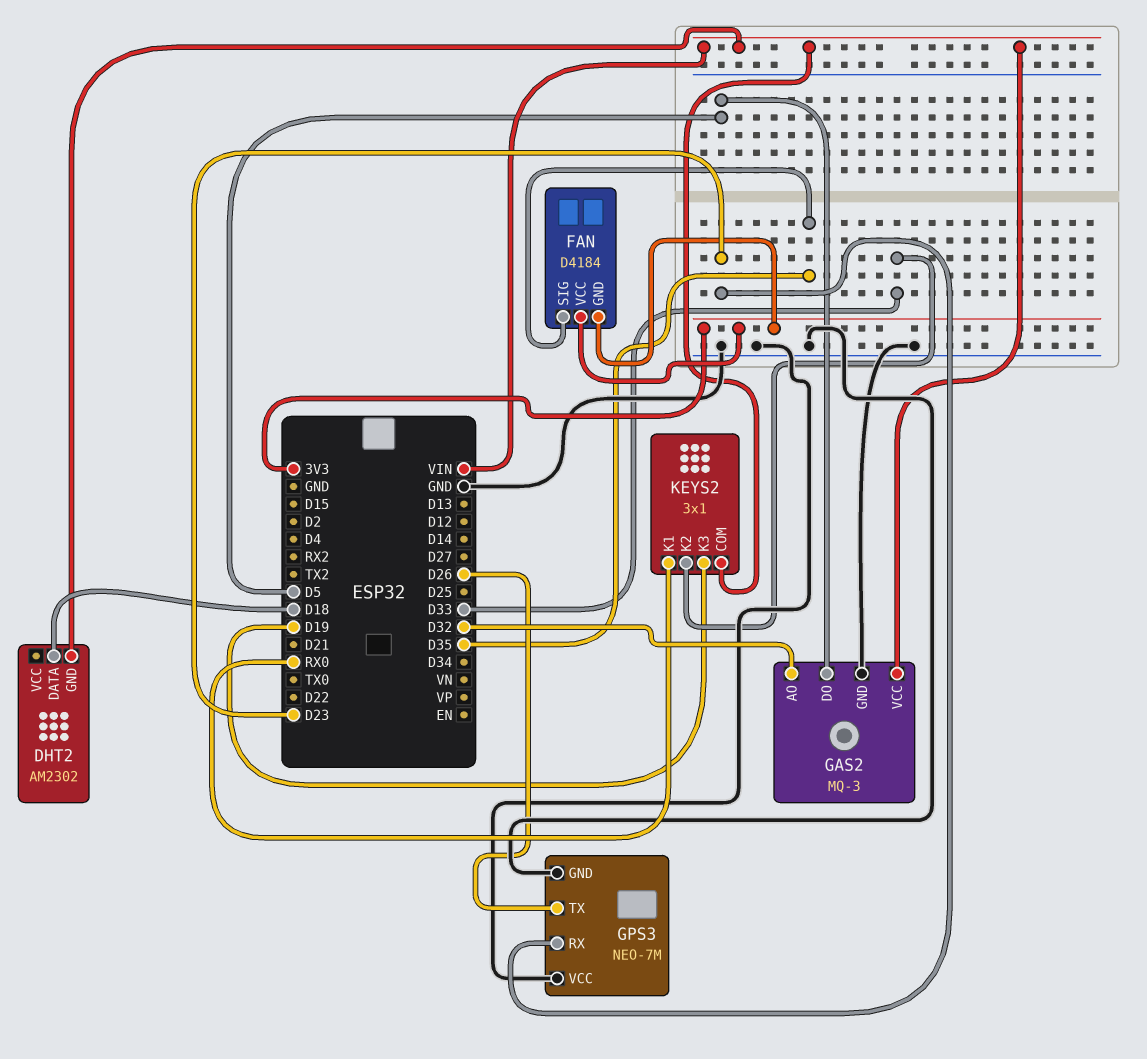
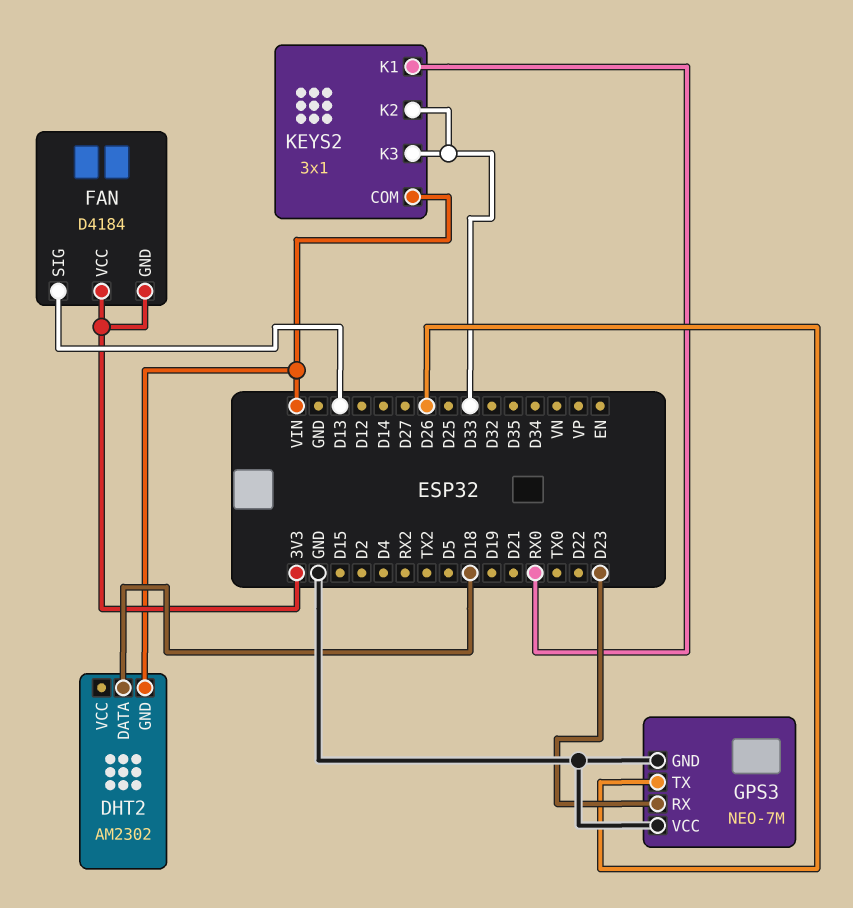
FAN pin SIG: D35 -> D13
GAS2: MQ-3 -> none
GAS2 pin AO: D32 -> none
GAS2 pin DO: D5 -> none
GAS2 pin GND: GND -> none
GAS2 pin VCC: VIN -> none
KEYS2 pin K3: D19 -> D33

